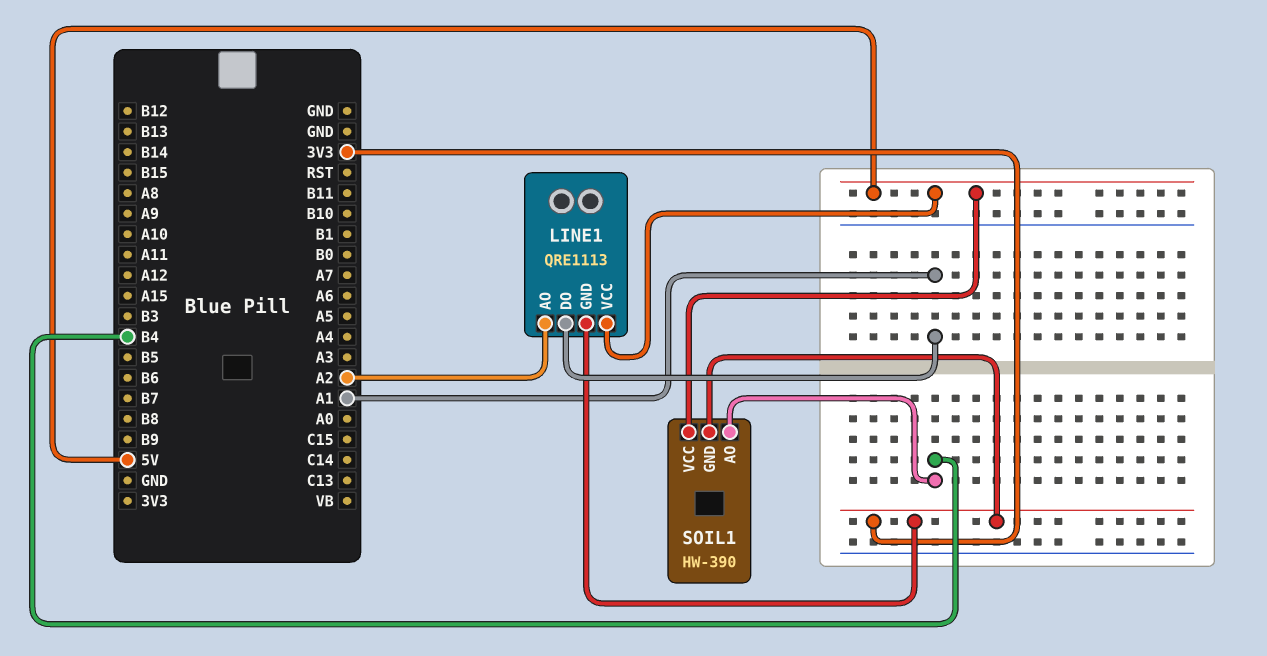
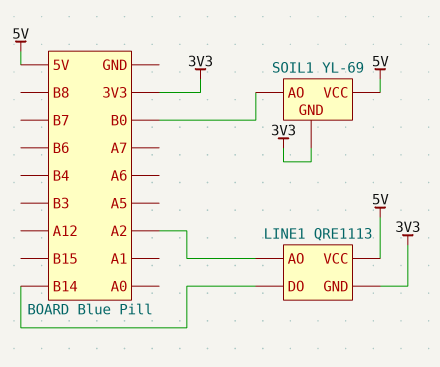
LINE1 pin DO: A1 -> B14
SOIL1: HW-390 -> YL-69
SOIL1 pin AO: B4 -> B0

